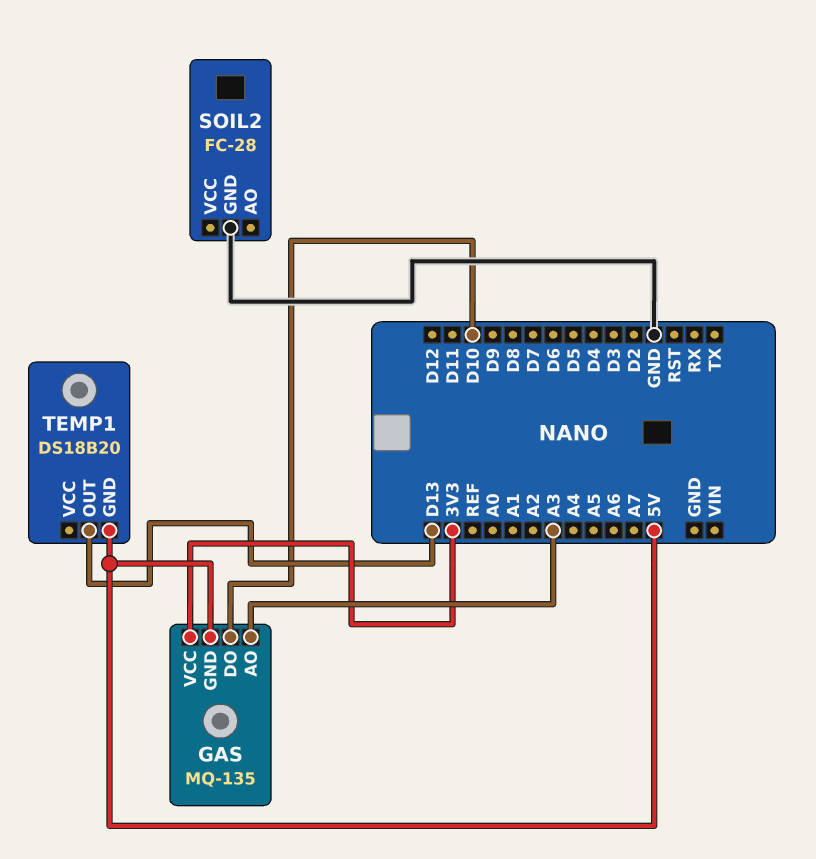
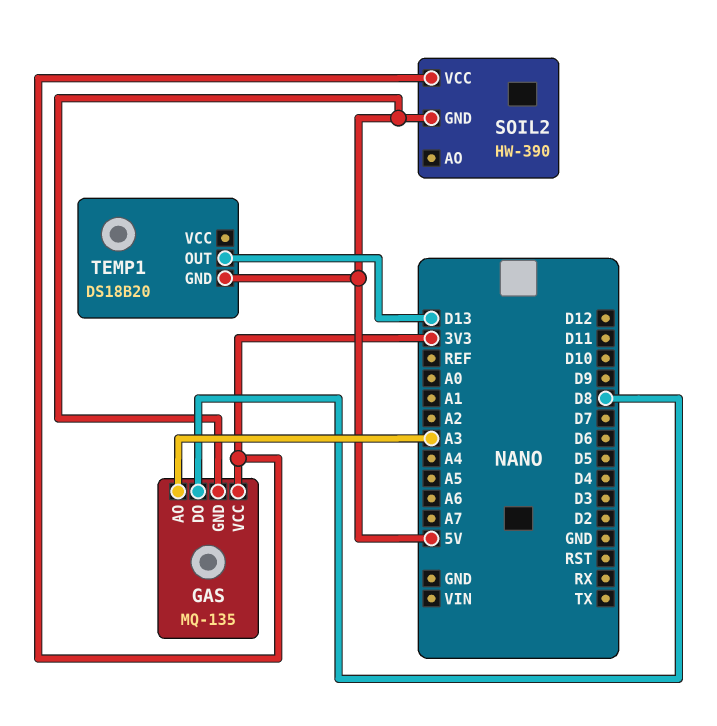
GAS pin DO: D10 -> D8
SOIL2: FC-28 -> HW-390
SOIL2 pin GND: GND -> 5V
SOIL2 pin VCC: none -> 3V3

